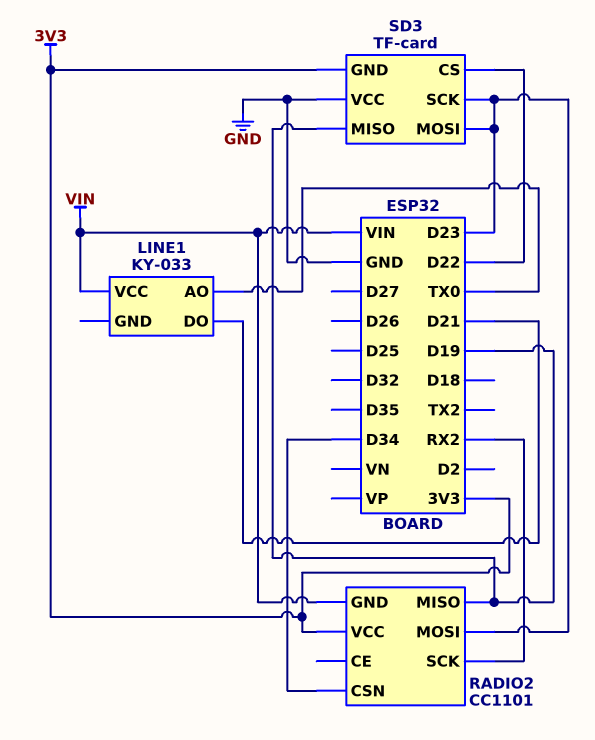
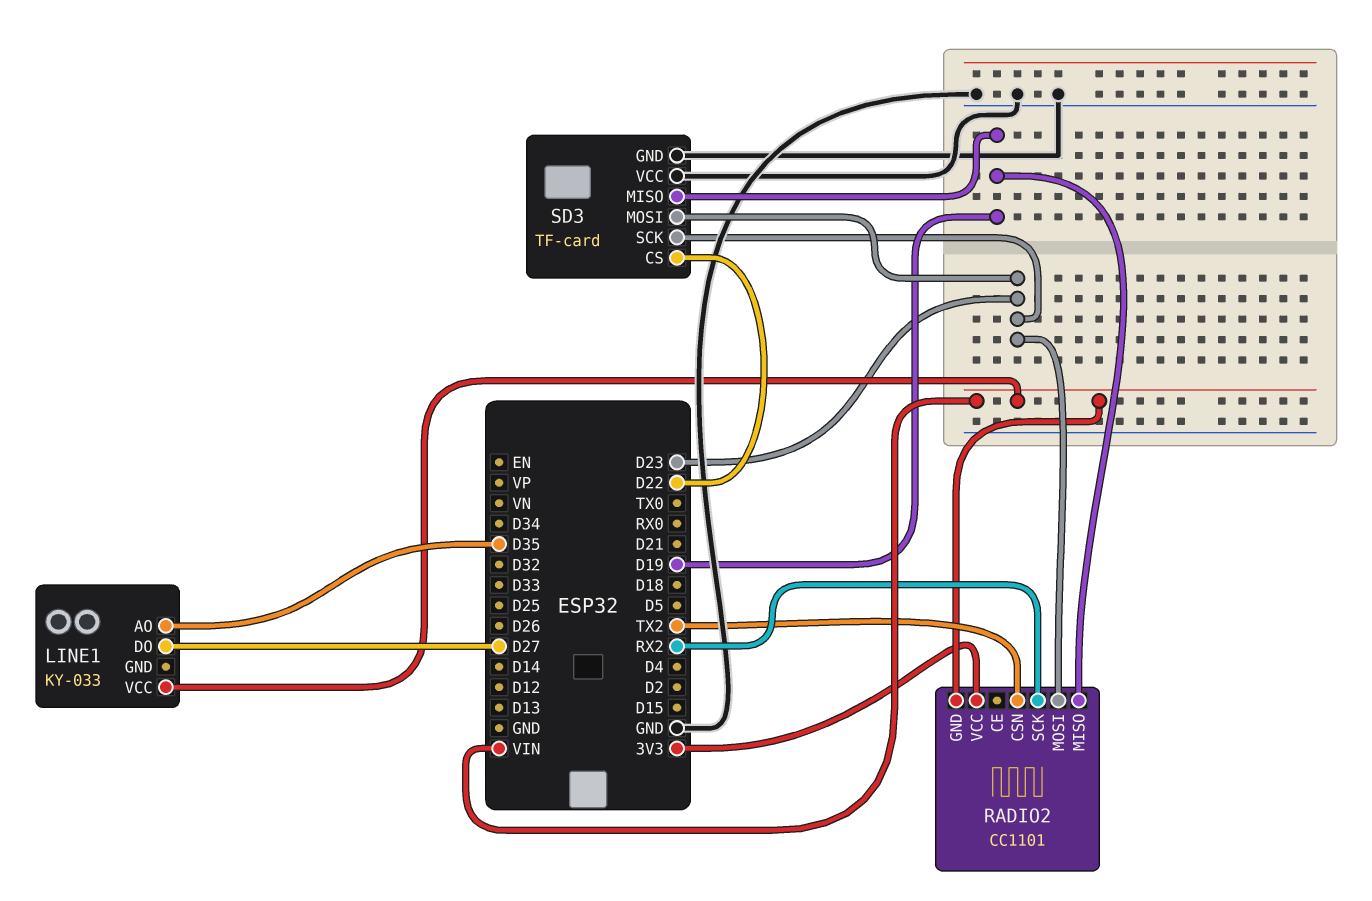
LINE1 pin AO: TX0 -> D35
LINE1 pin DO: D21 -> D27
RADIO2 pin CSN: D34 -> TX2
SD3 pin GND: 3V3 -> GND

